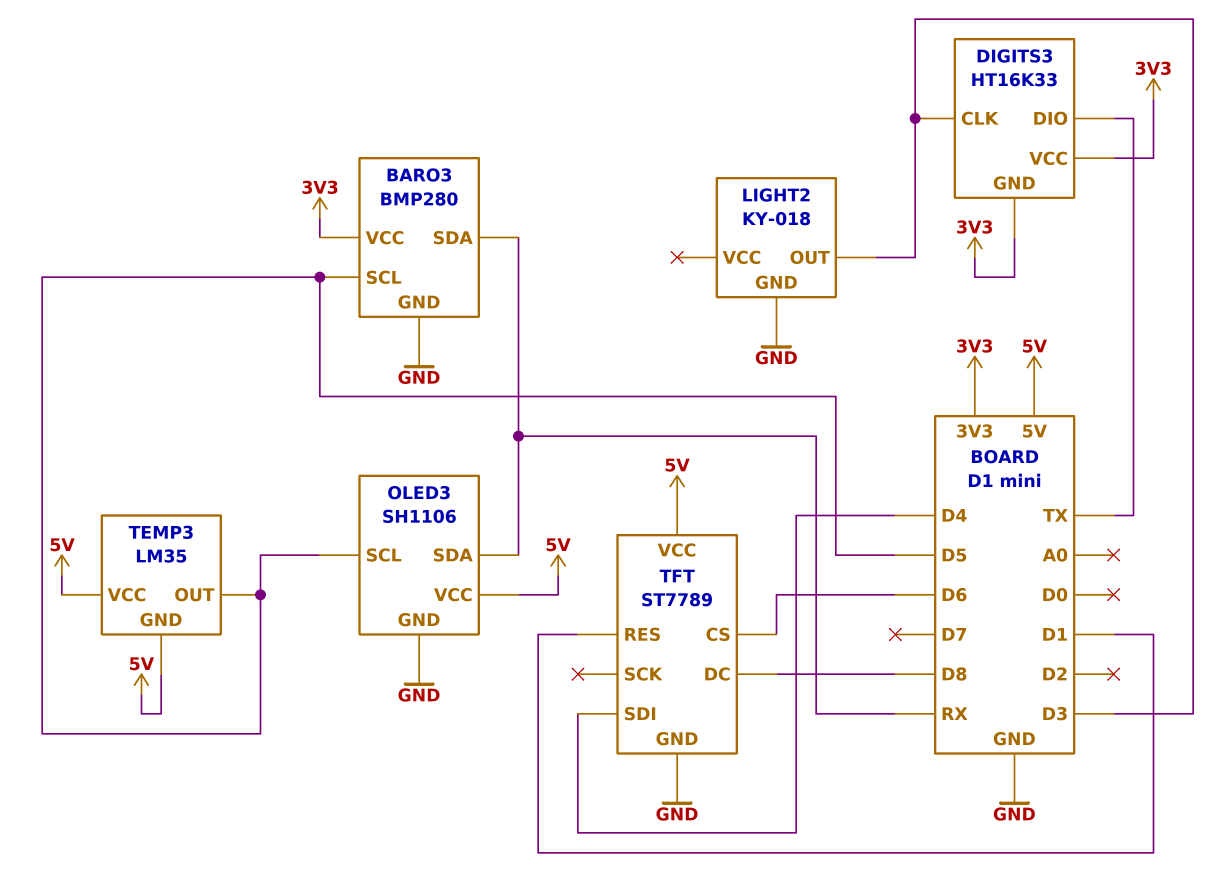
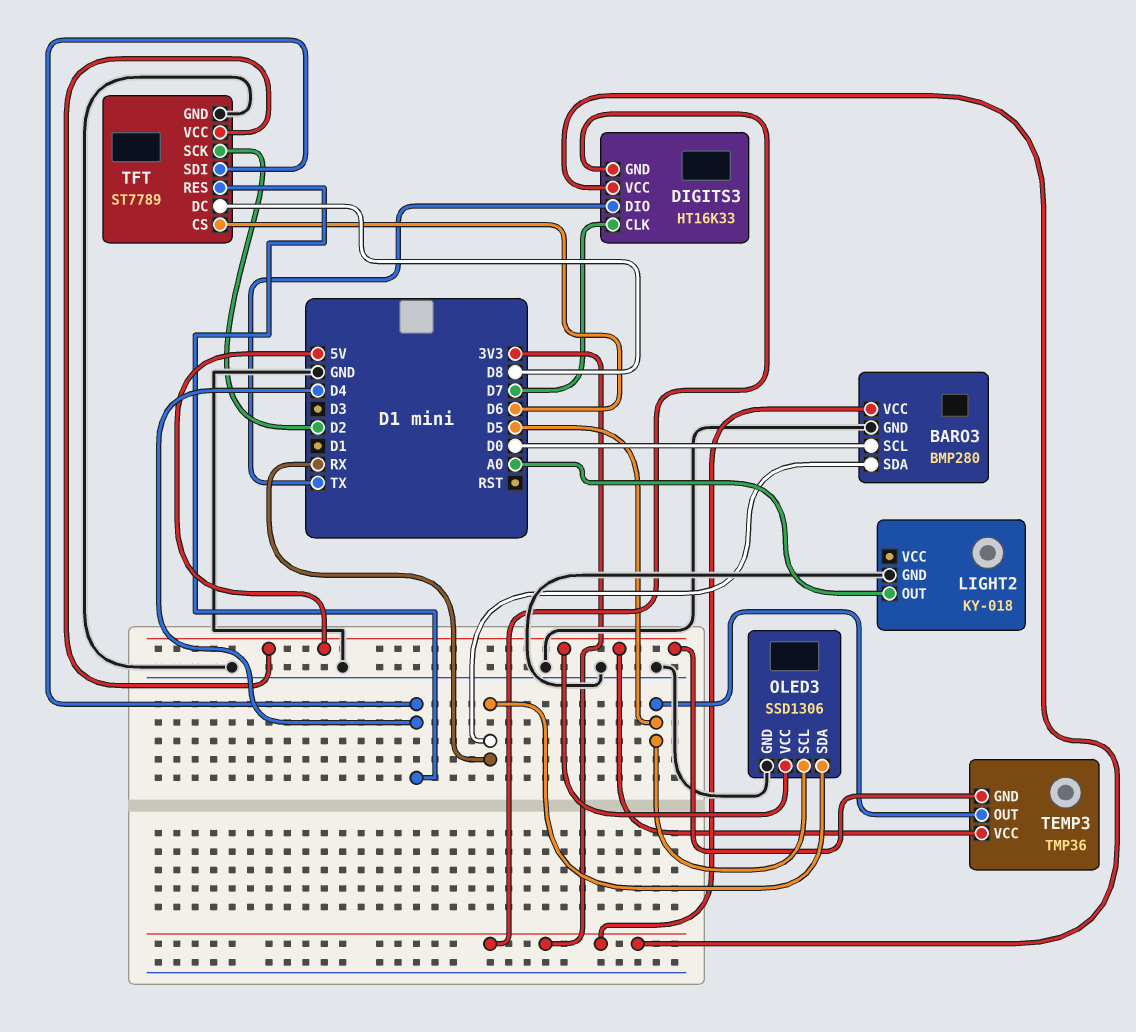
BARO3 pin SCL: D5 -> D0
DIGITS3 pin CLK: D3 -> D7
LIGHT2 pin OUT: D3 -> A0
OLED3: SH1106 -> SSD1306
TEMP3: LM35 -> TMP36
TFT pin RES: D1 -> D4
TFT pin SCK: none -> D2

